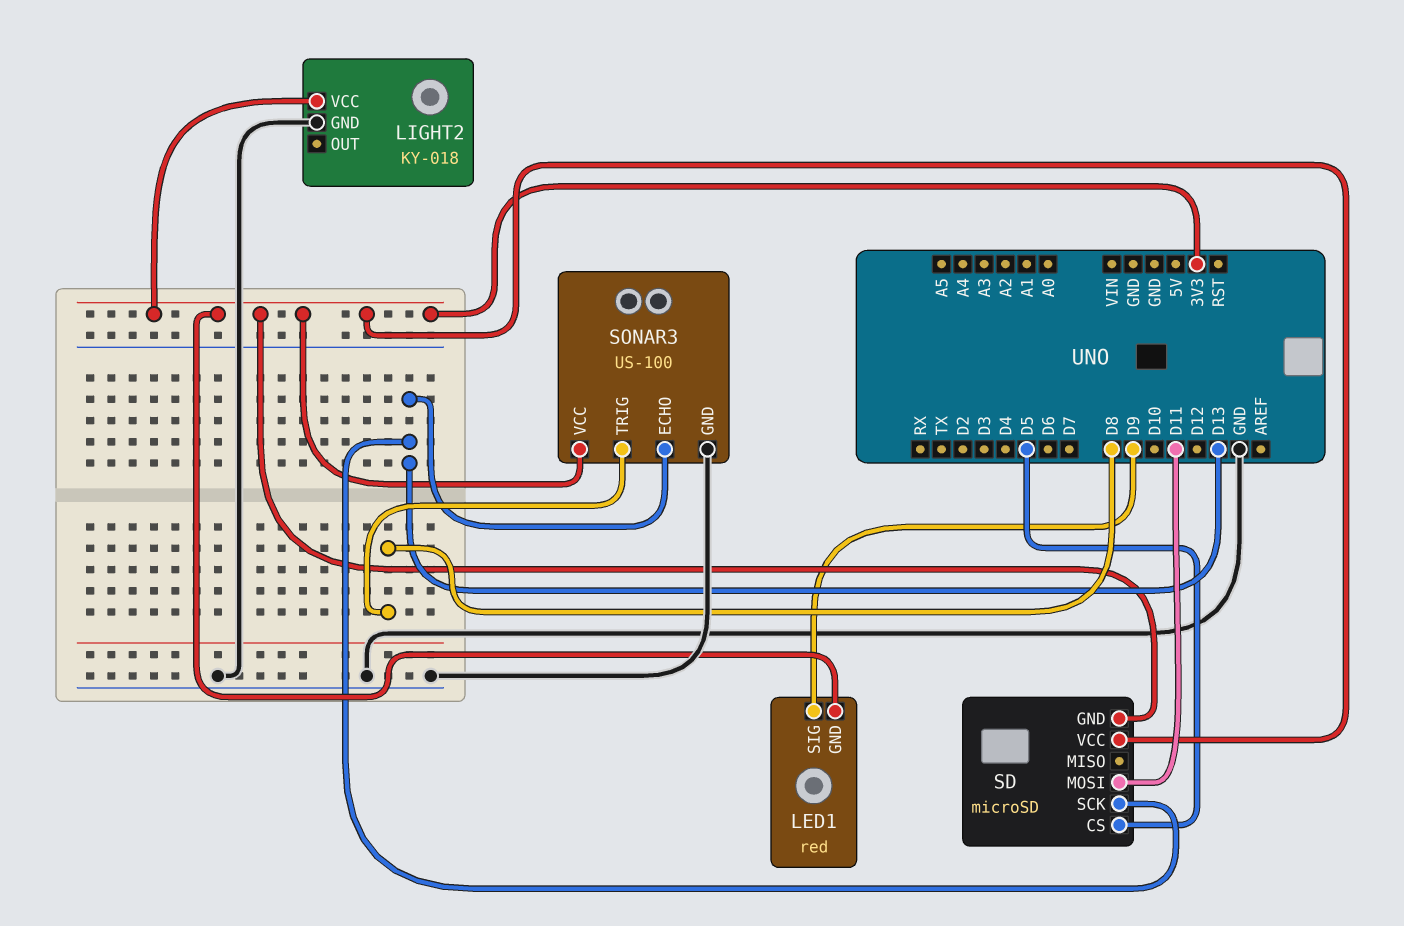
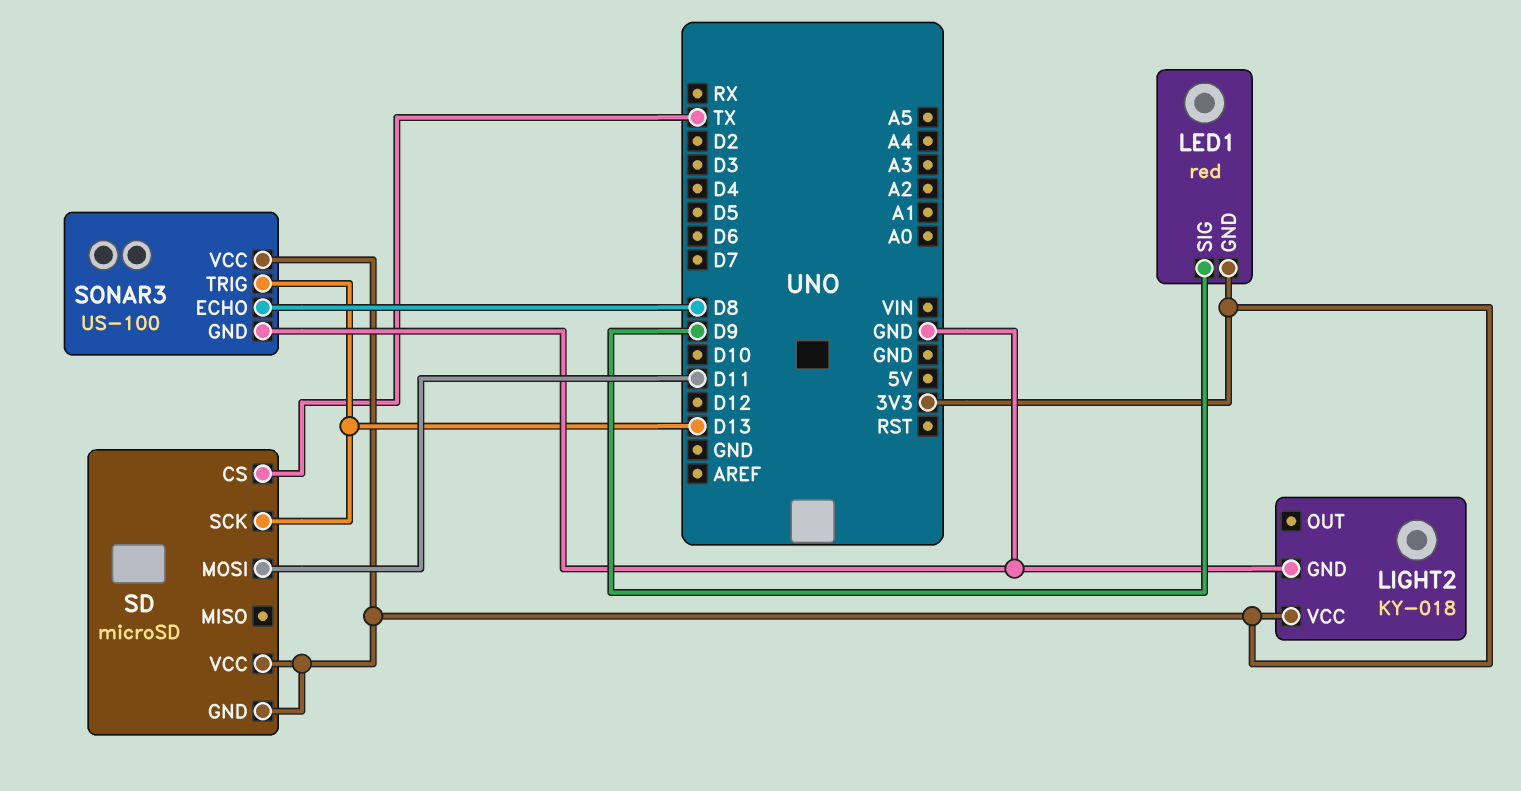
SD pin CS: D5 -> TX
SONAR3 pin ECHO: D13 -> D8
SONAR3 pin TRIG: D8 -> D13

